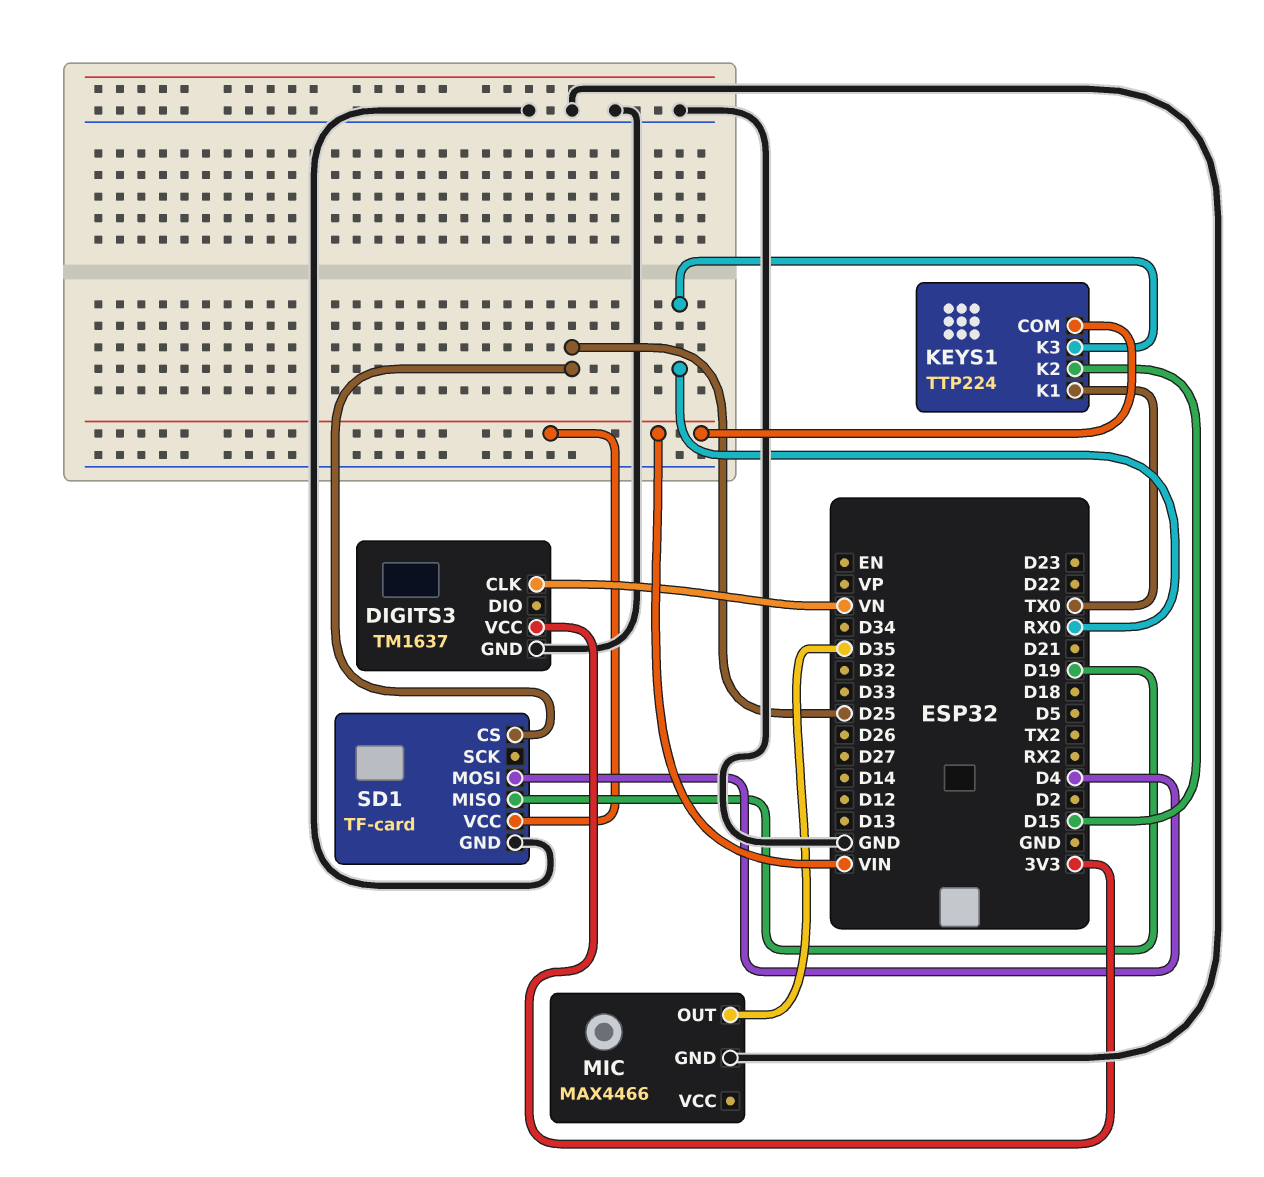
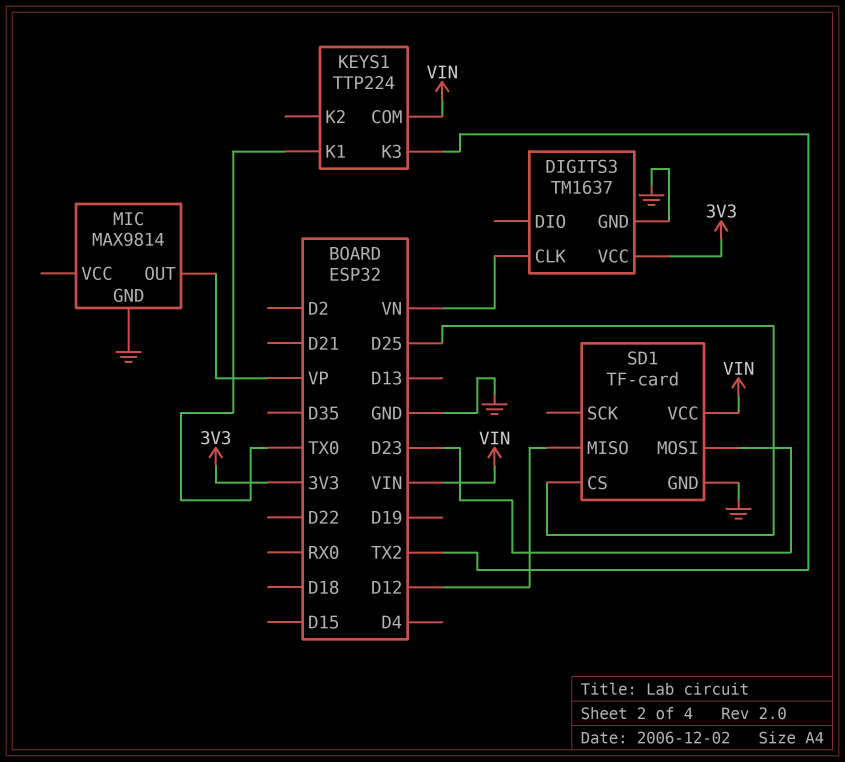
KEYS1 pin K2: D15 -> none
KEYS1 pin K3: RX0 -> TX2
MIC: MAX4466 -> MAX9814
MIC pin OUT: D35 -> VP
SD1 pin MISO: D19 -> D12
SD1 pin MOSI: D4 -> D23

